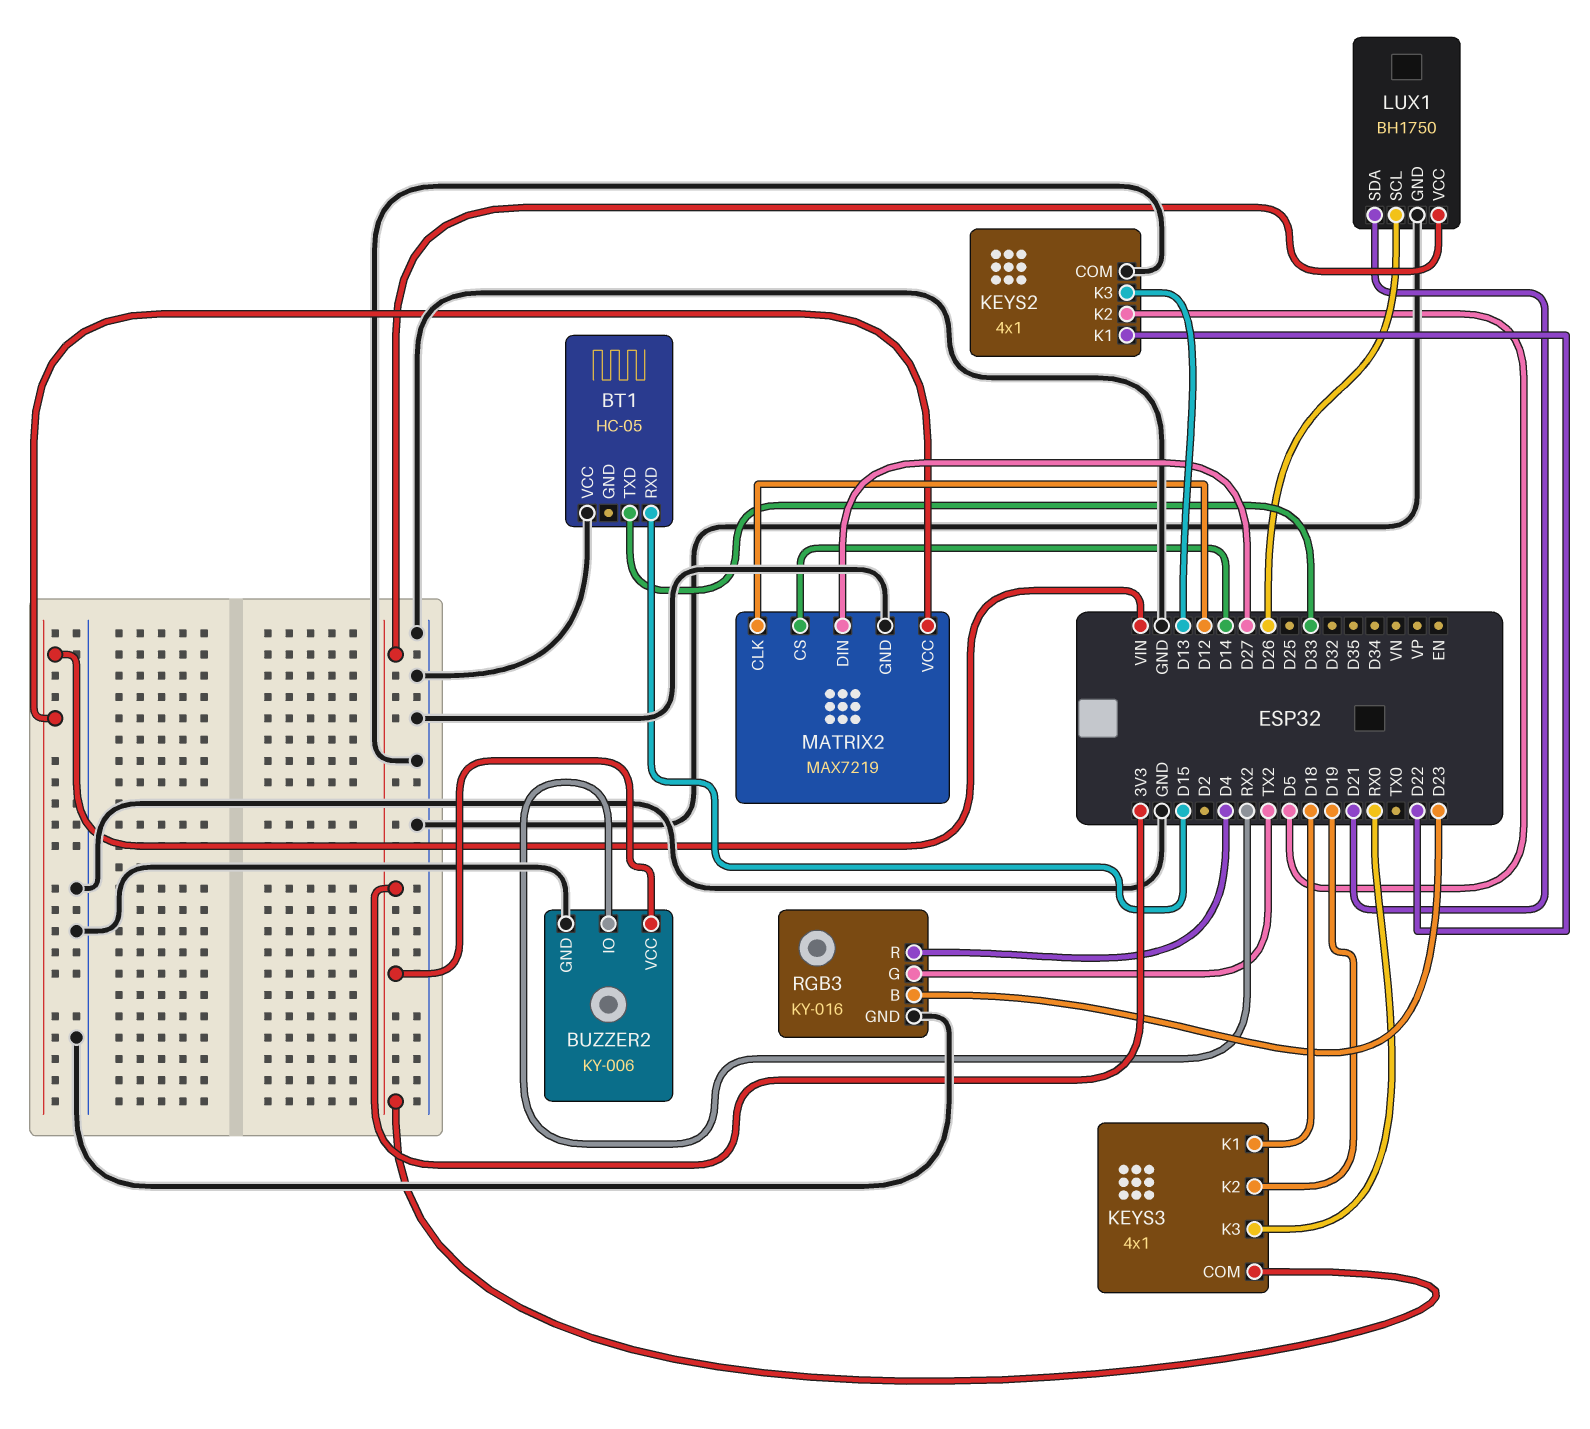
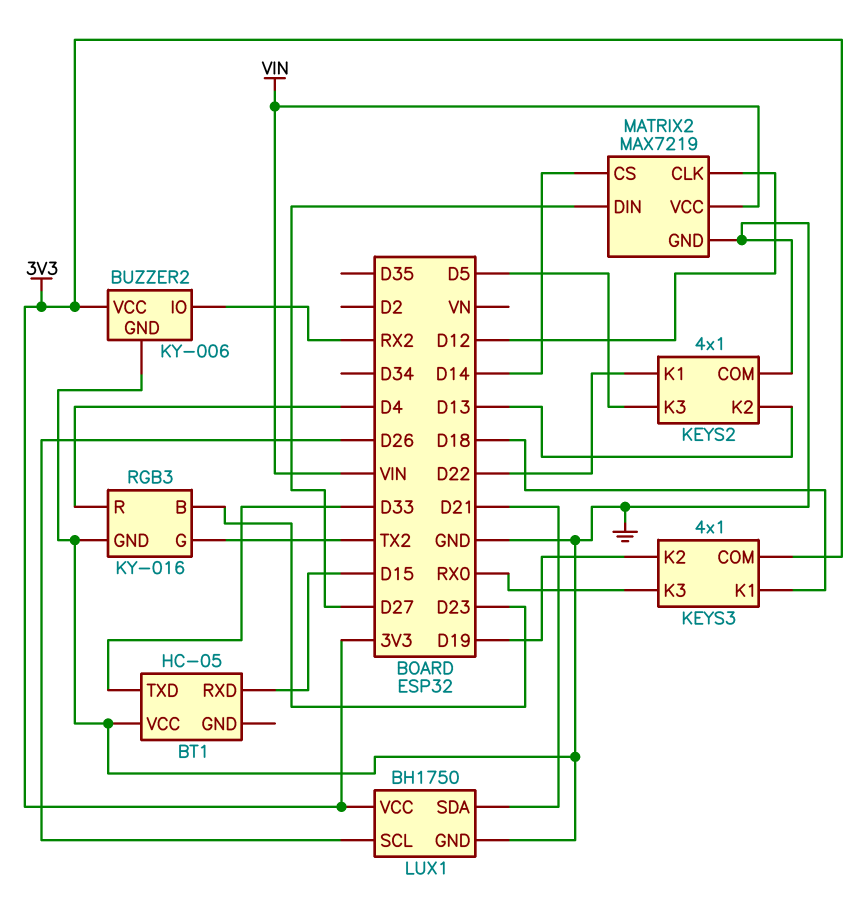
KEYS2 pin K2: D5 -> D13
KEYS2 pin K3: D13 -> D5

